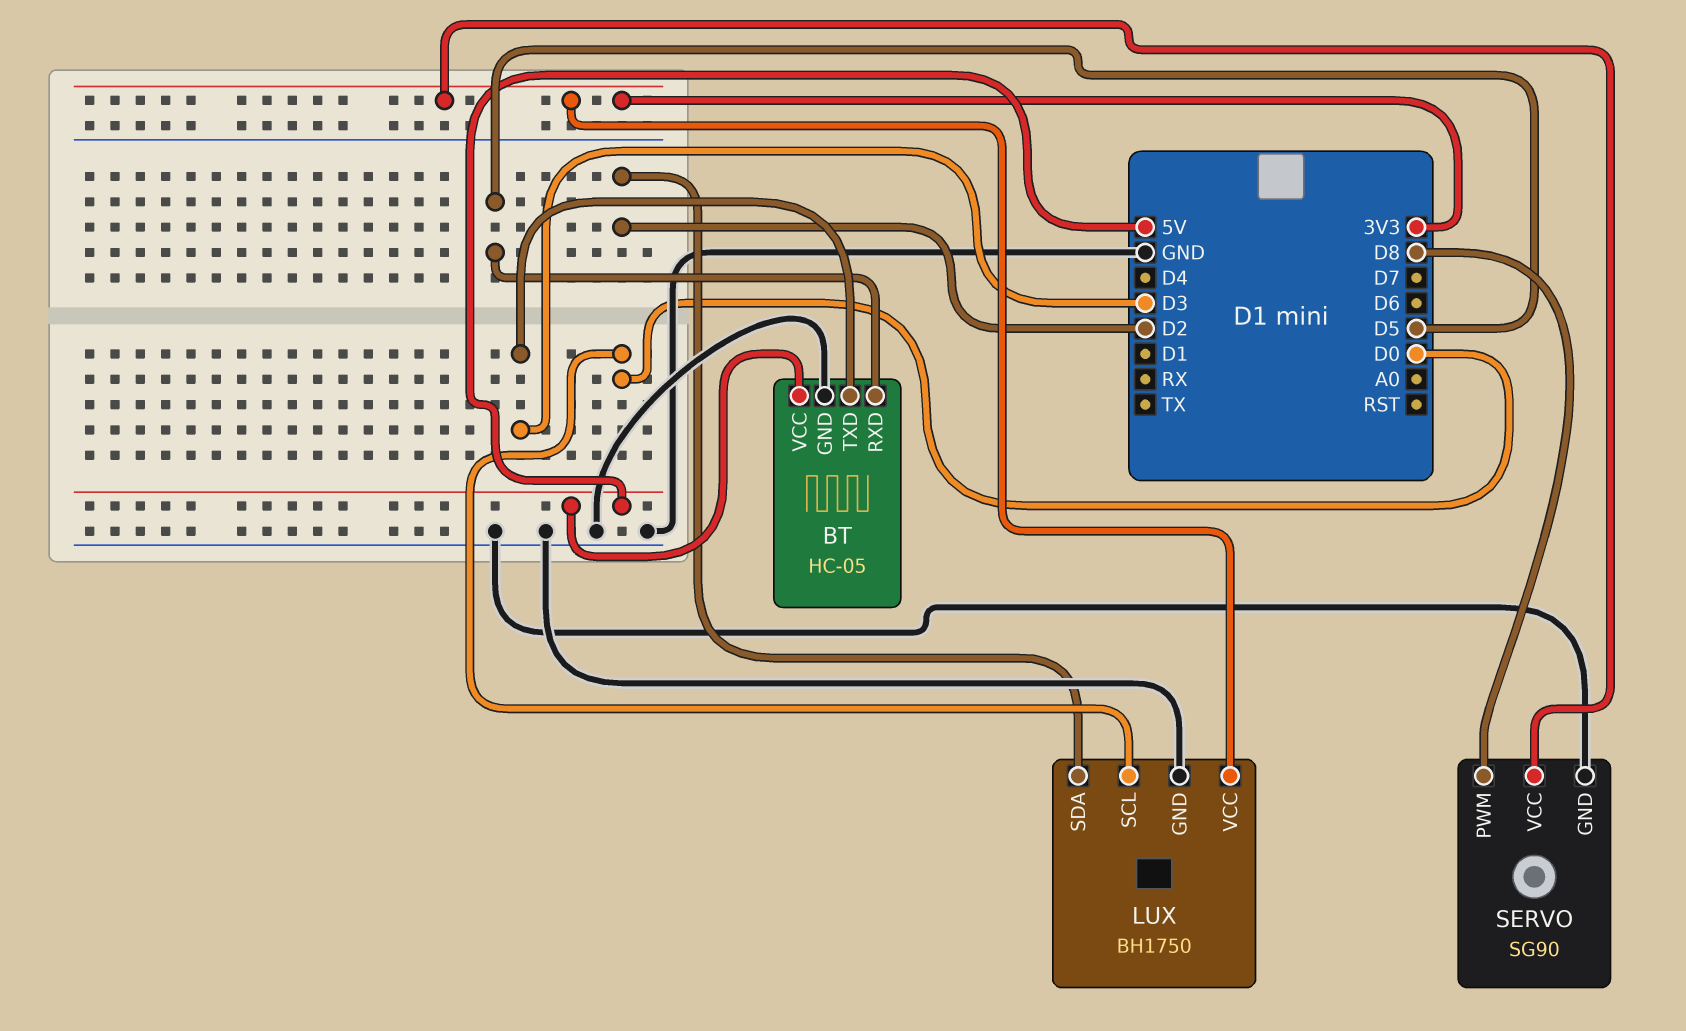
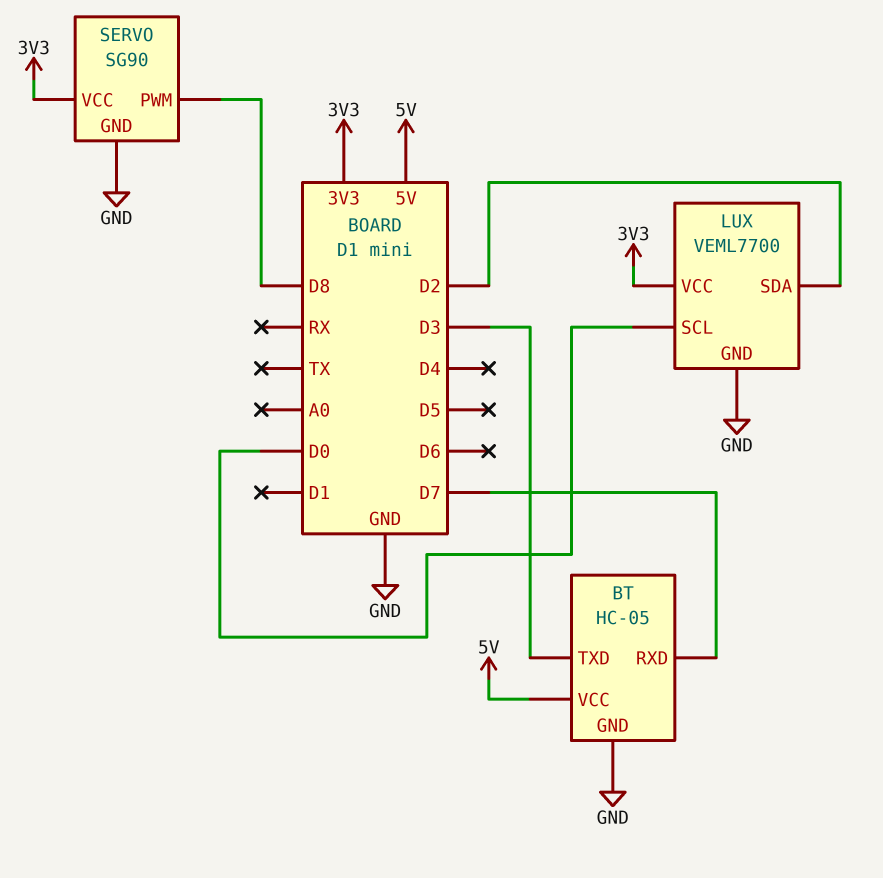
BT pin RXD: D5 -> D7
LUX: BH1750 -> VEML7700

